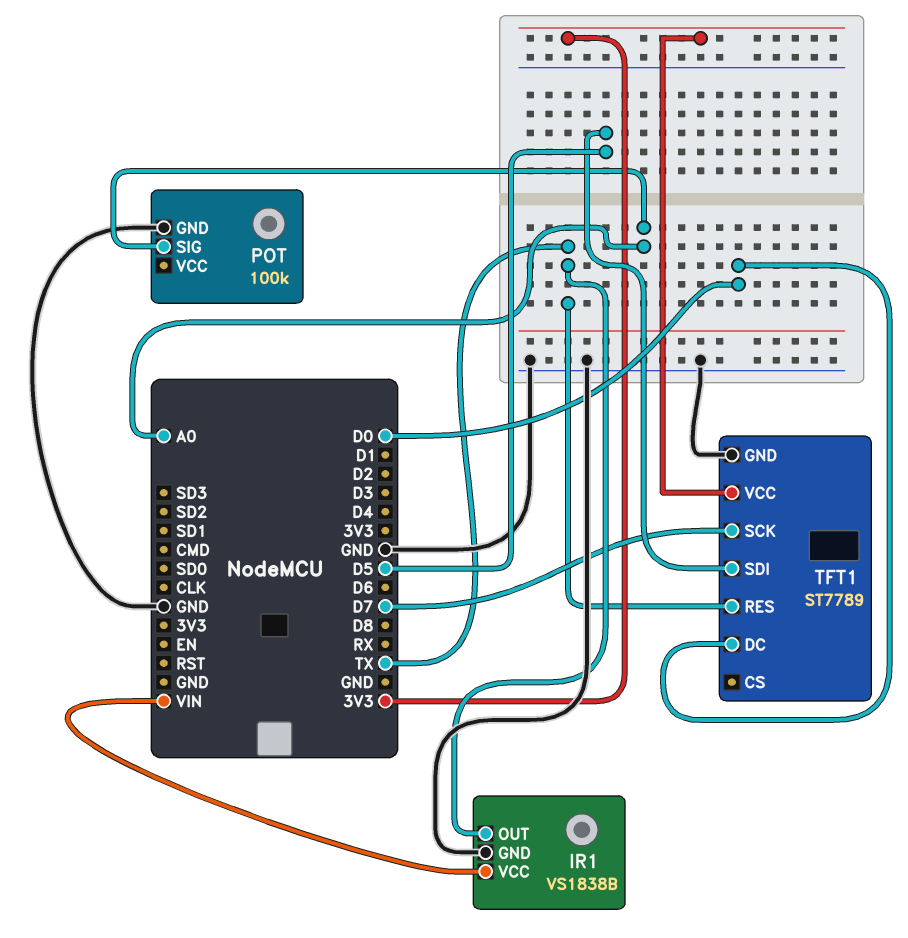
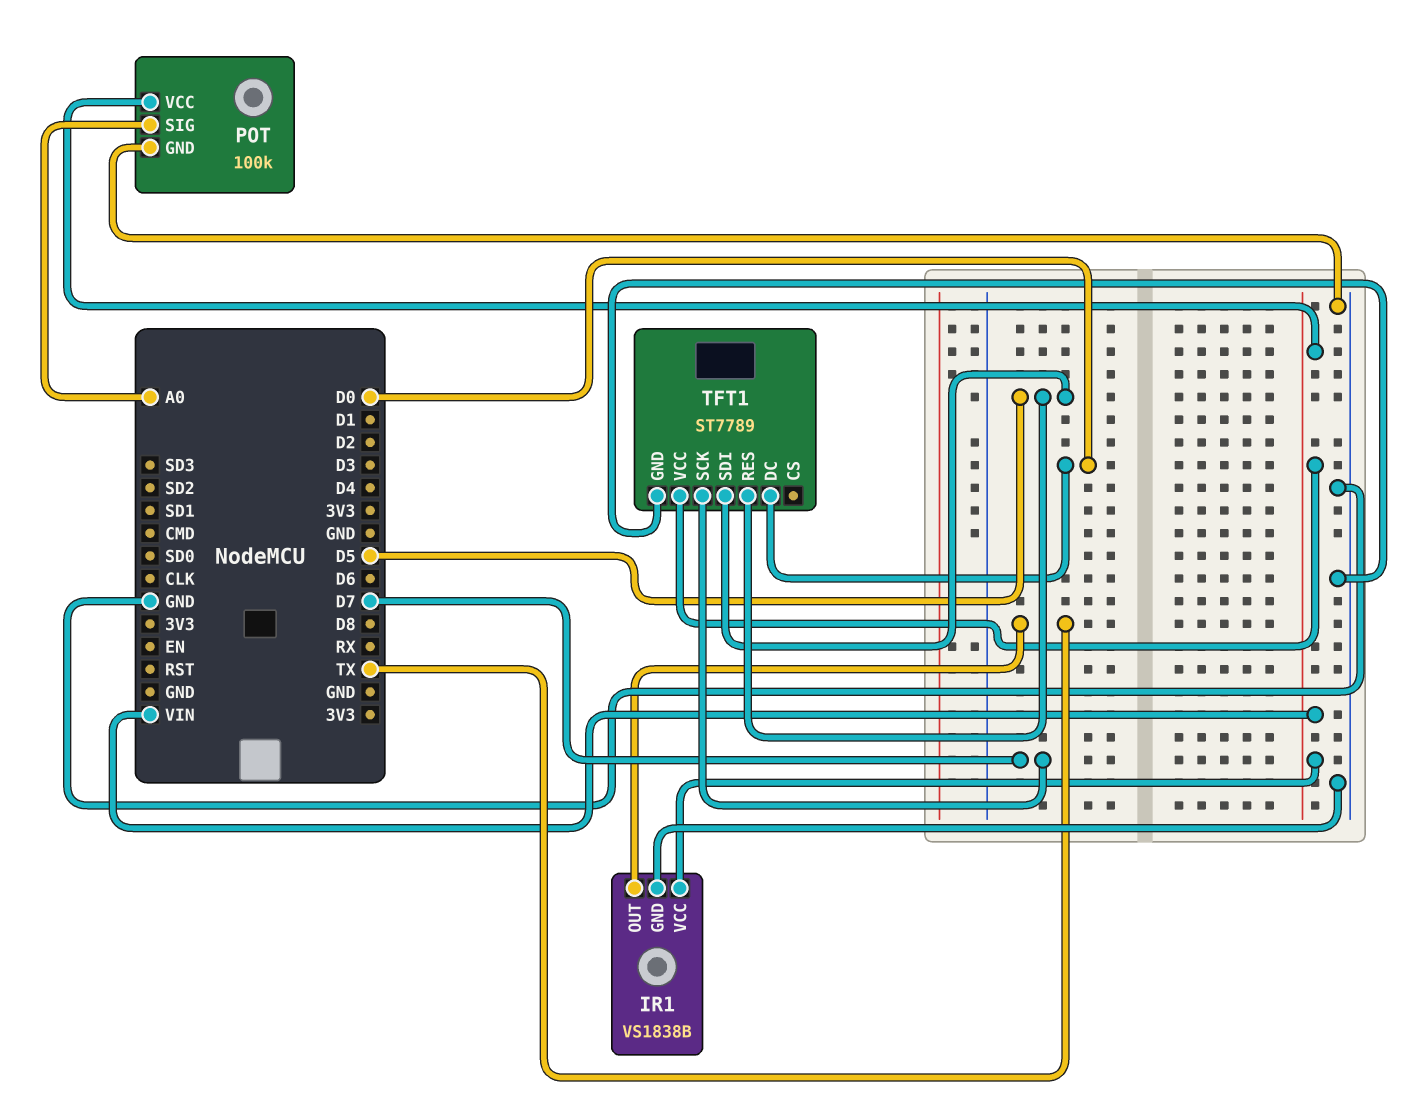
POT pin VCC: none -> VIN
TFT1 pin RES: TX -> D5
TFT1 pin VCC: 3V3 -> VIN

